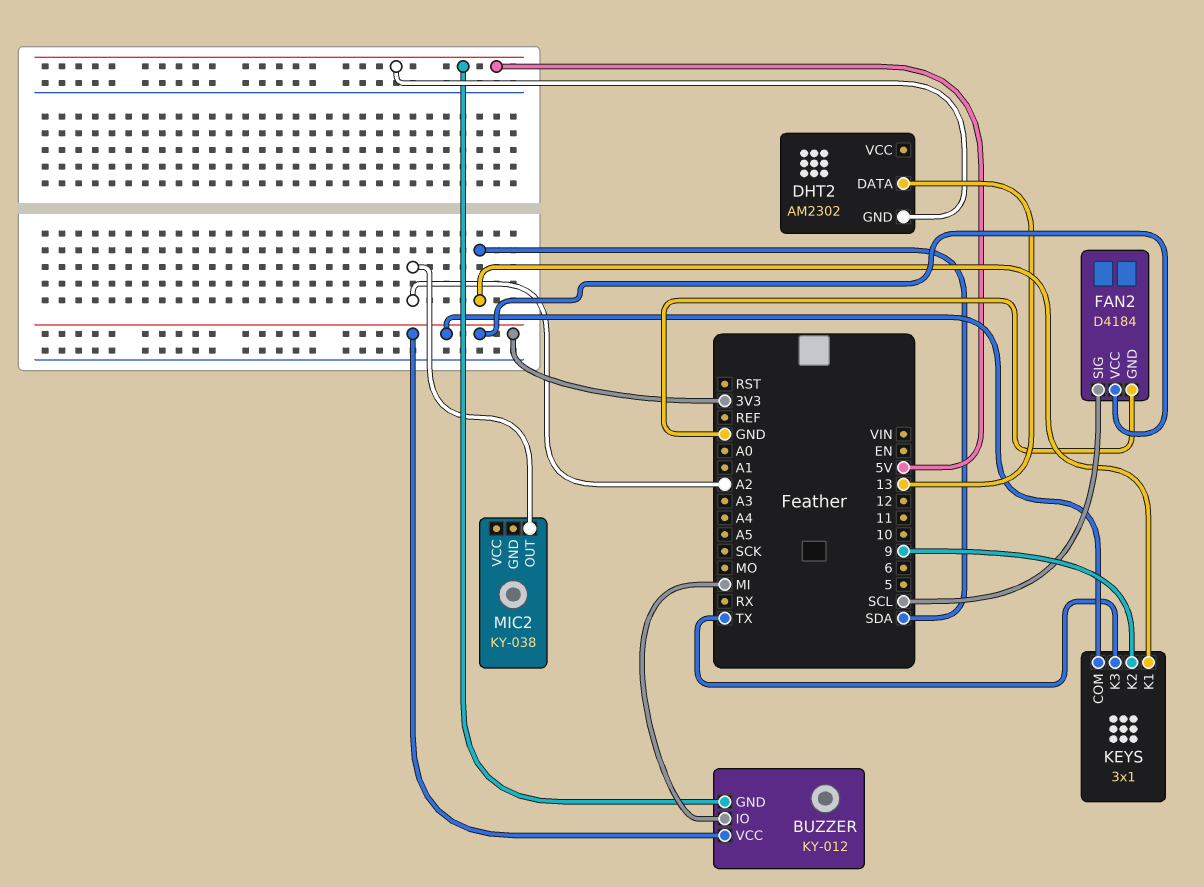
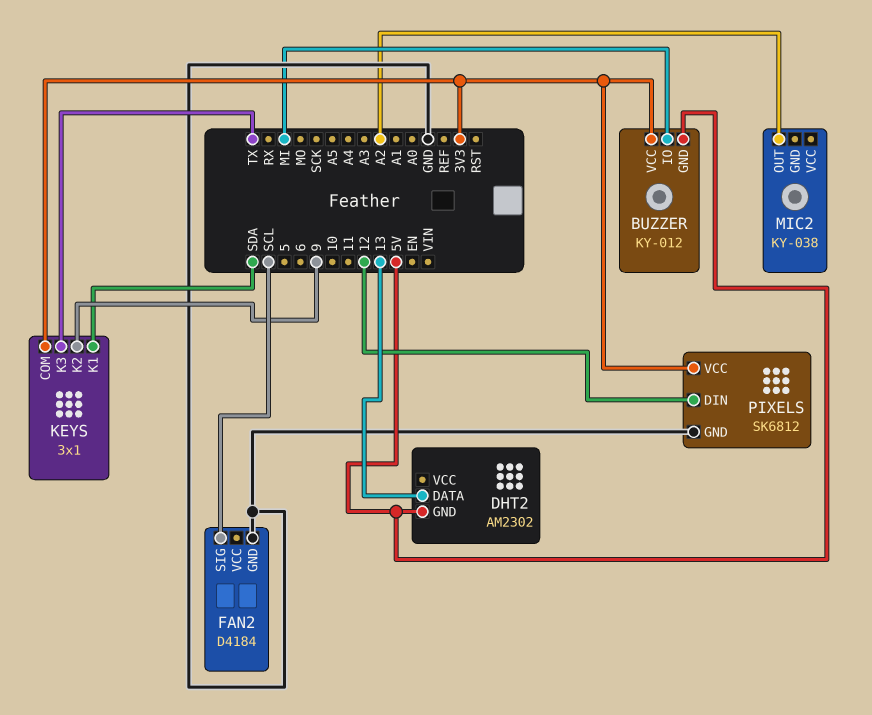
FAN2 pin VCC: 3V3 -> none
PIXELS: none -> SK6812
PIXELS pin DIN: none -> 12
PIXELS pin GND: none -> GND
PIXELS pin VCC: none -> 3V3

